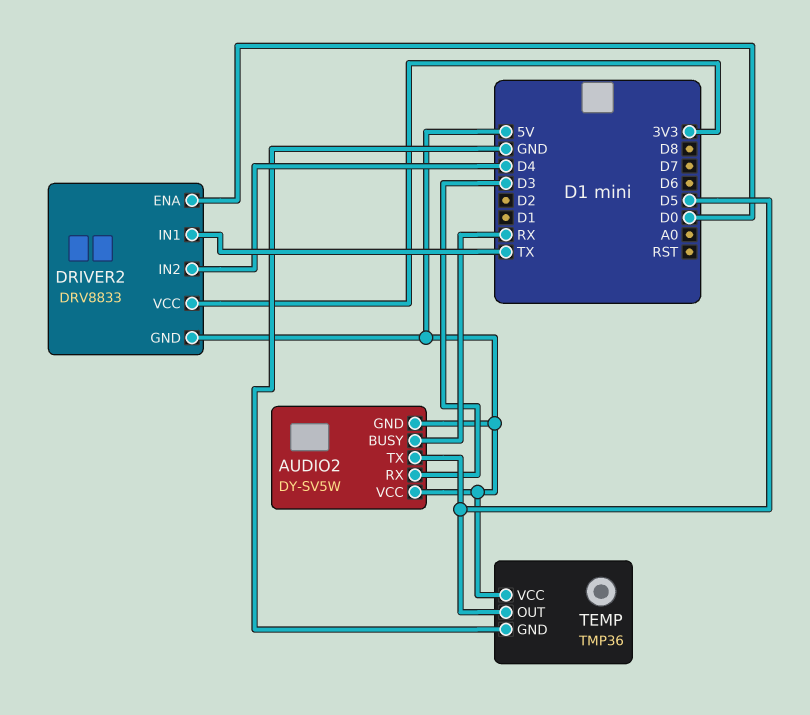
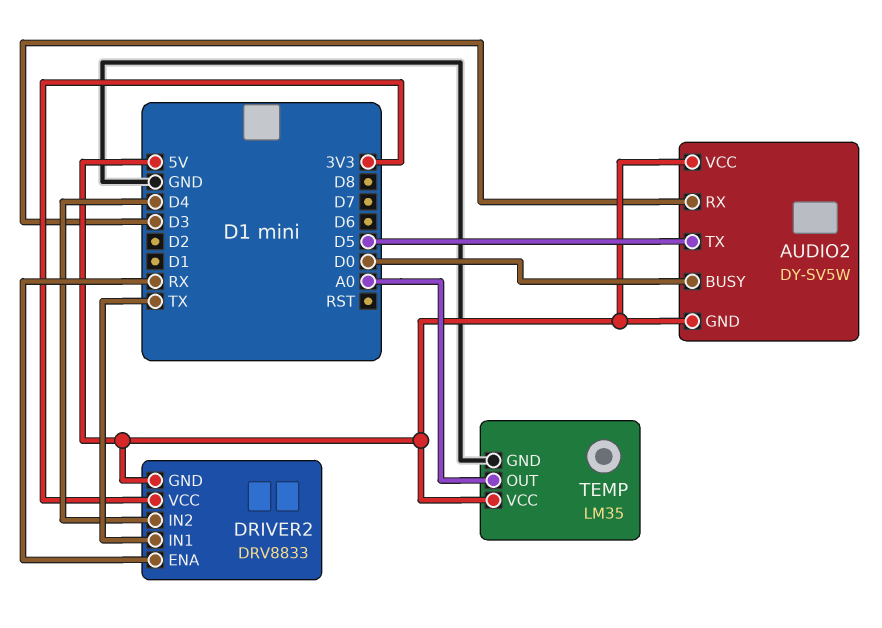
AUDIO2 pin BUSY: RX -> D0
DRIVER2 pin ENA: D0 -> RX
TEMP: TMP36 -> LM35
TEMP pin OUT: D5 -> A0

